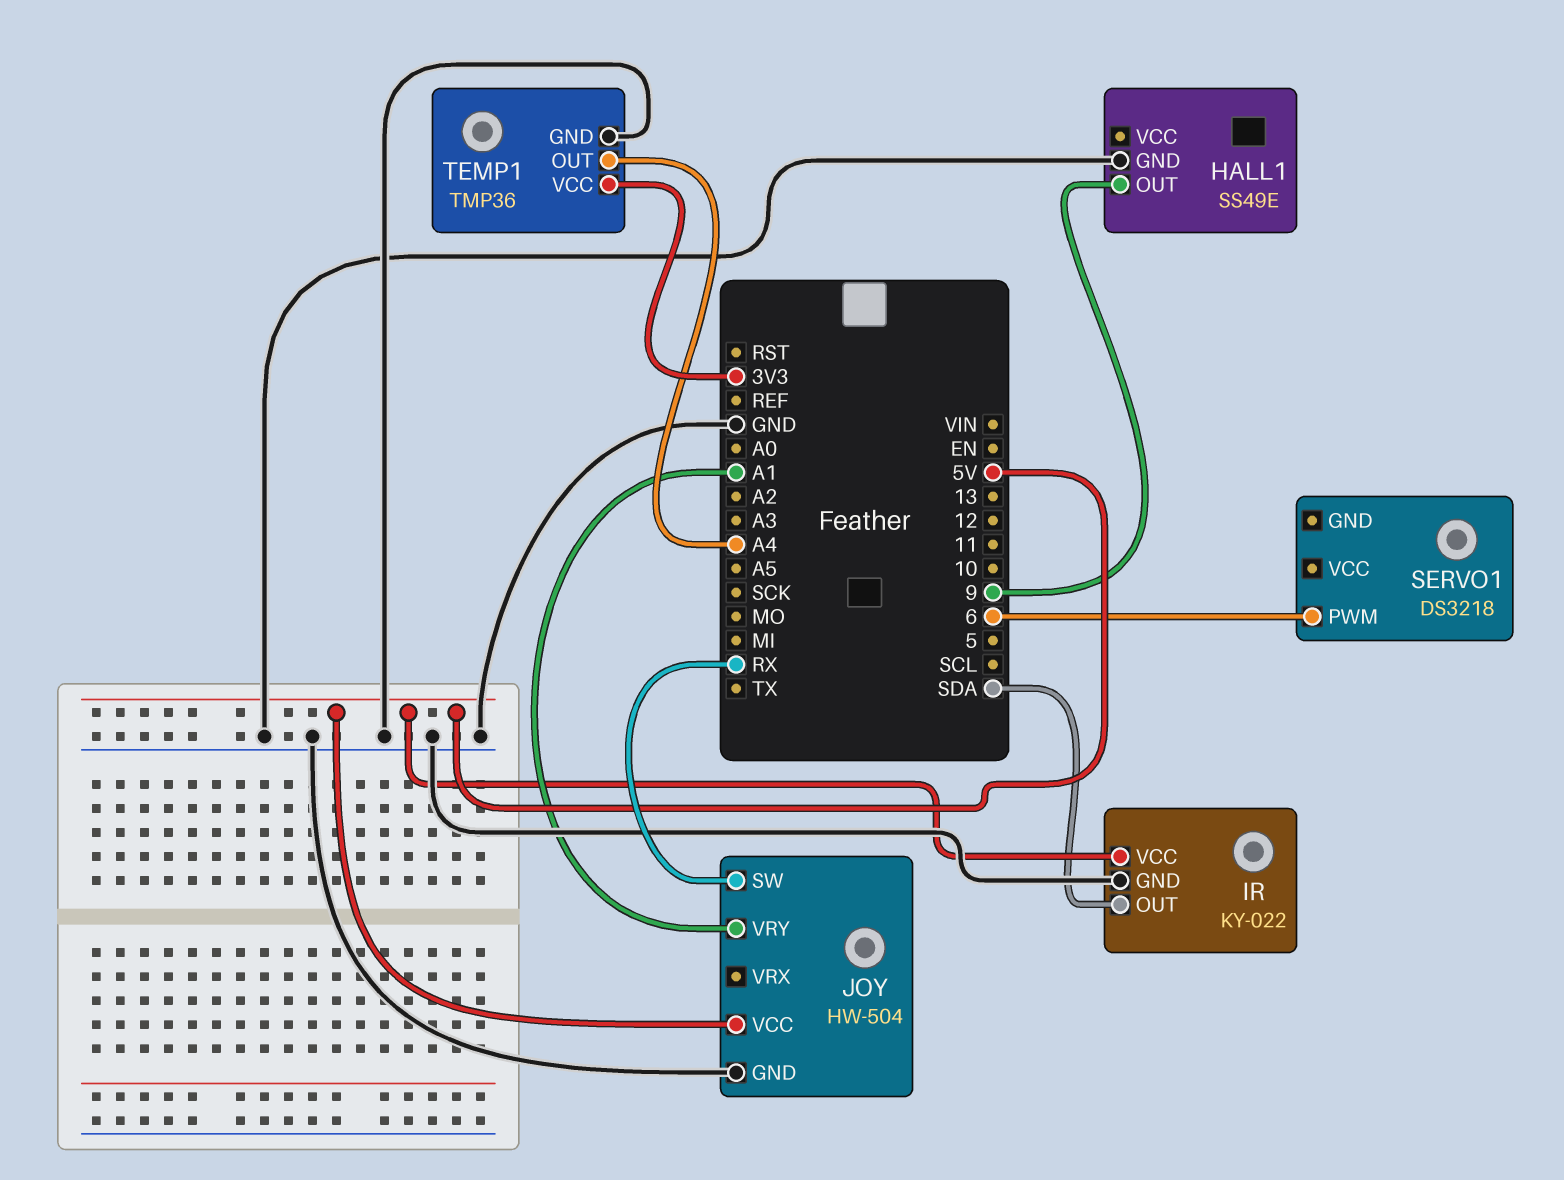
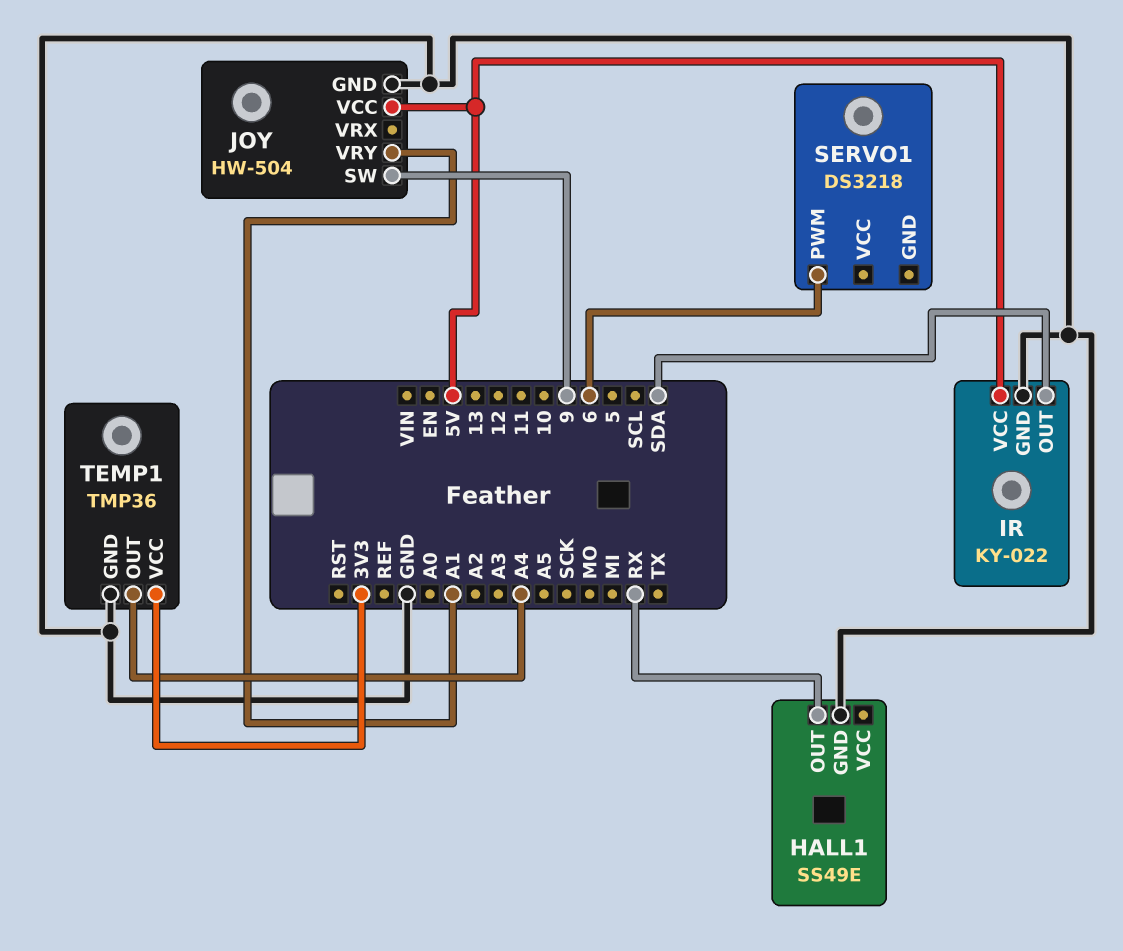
HALL1 pin OUT: 9 -> RX
JOY pin SW: RX -> 9

